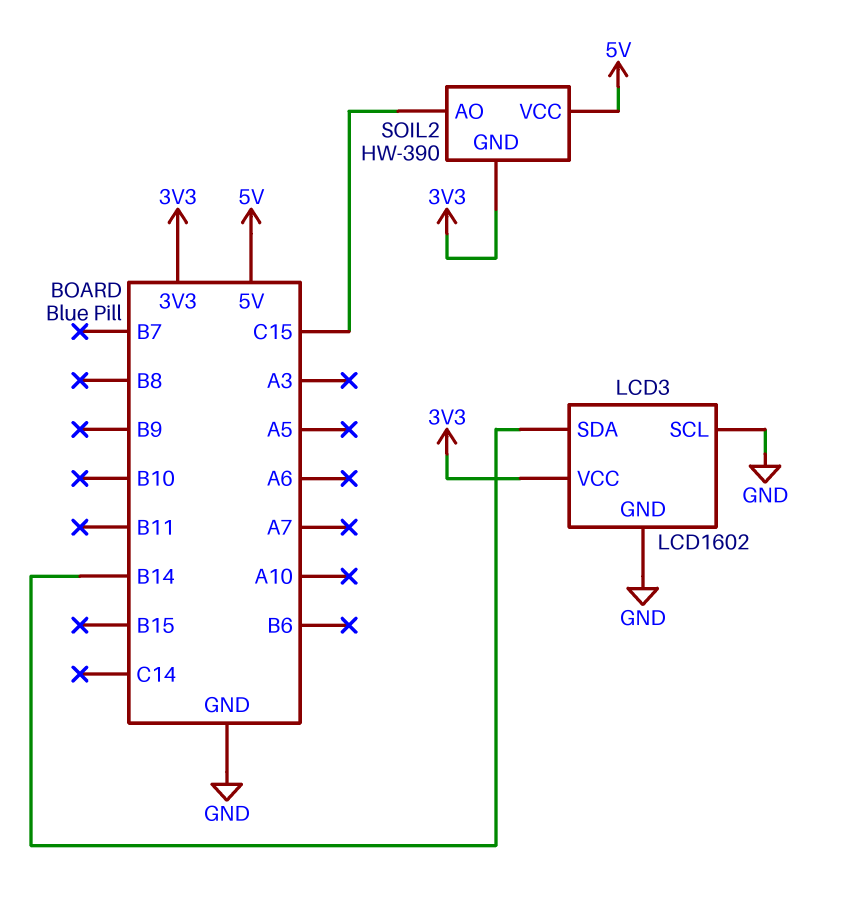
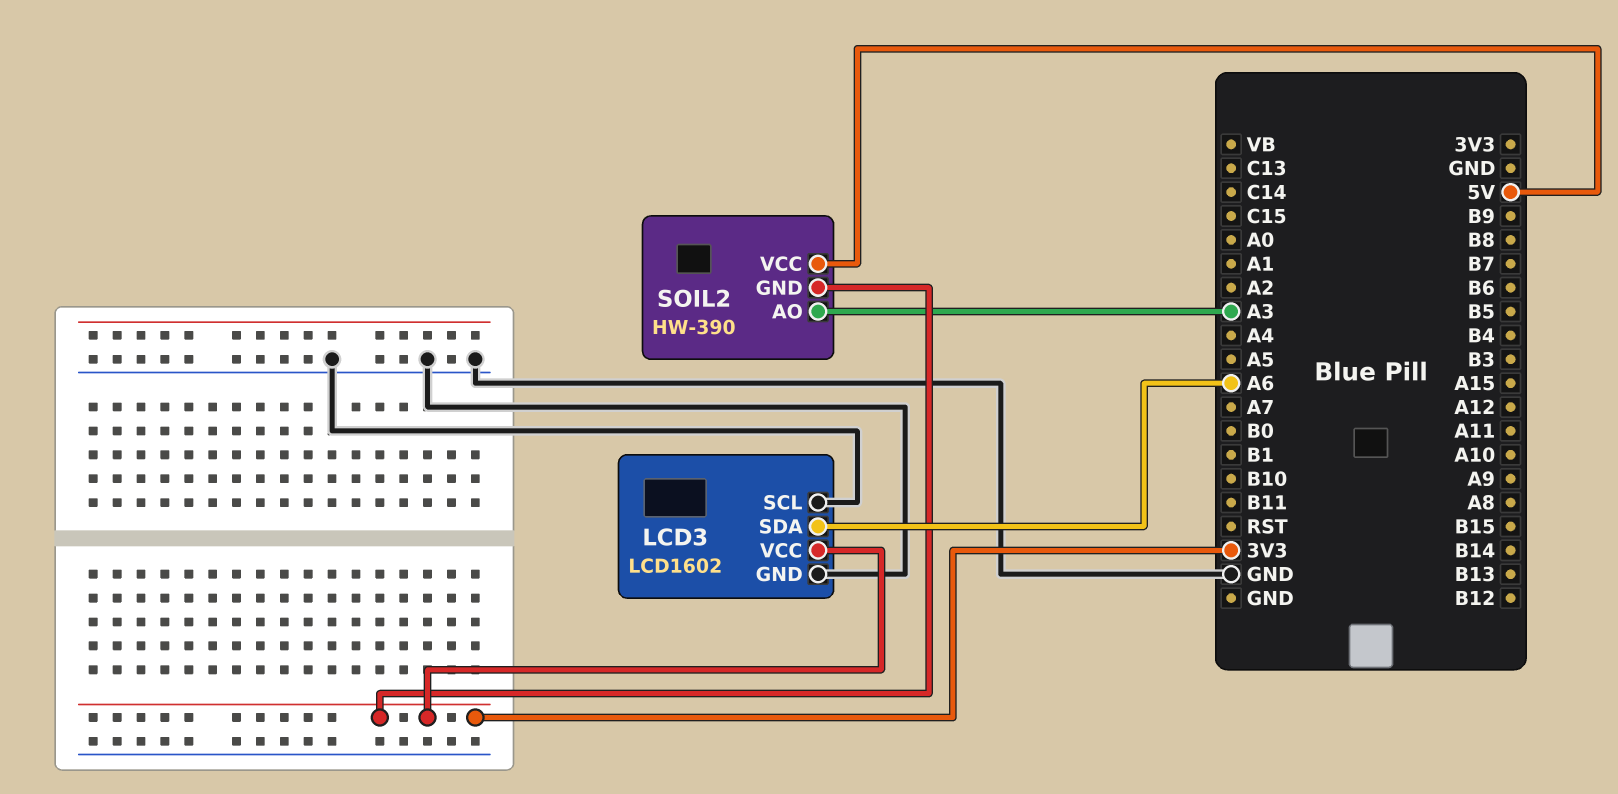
LCD3 pin SDA: B14 -> A6
SOIL2 pin AO: C15 -> A3

